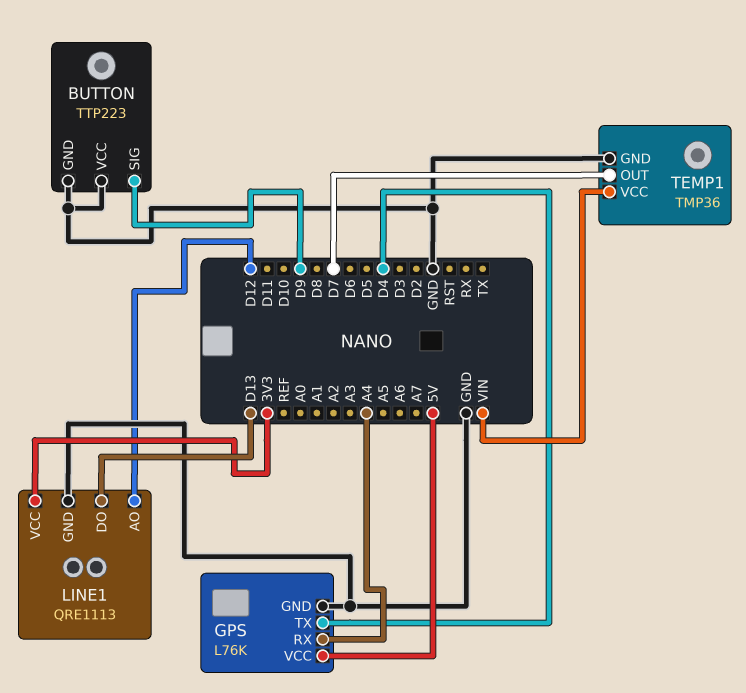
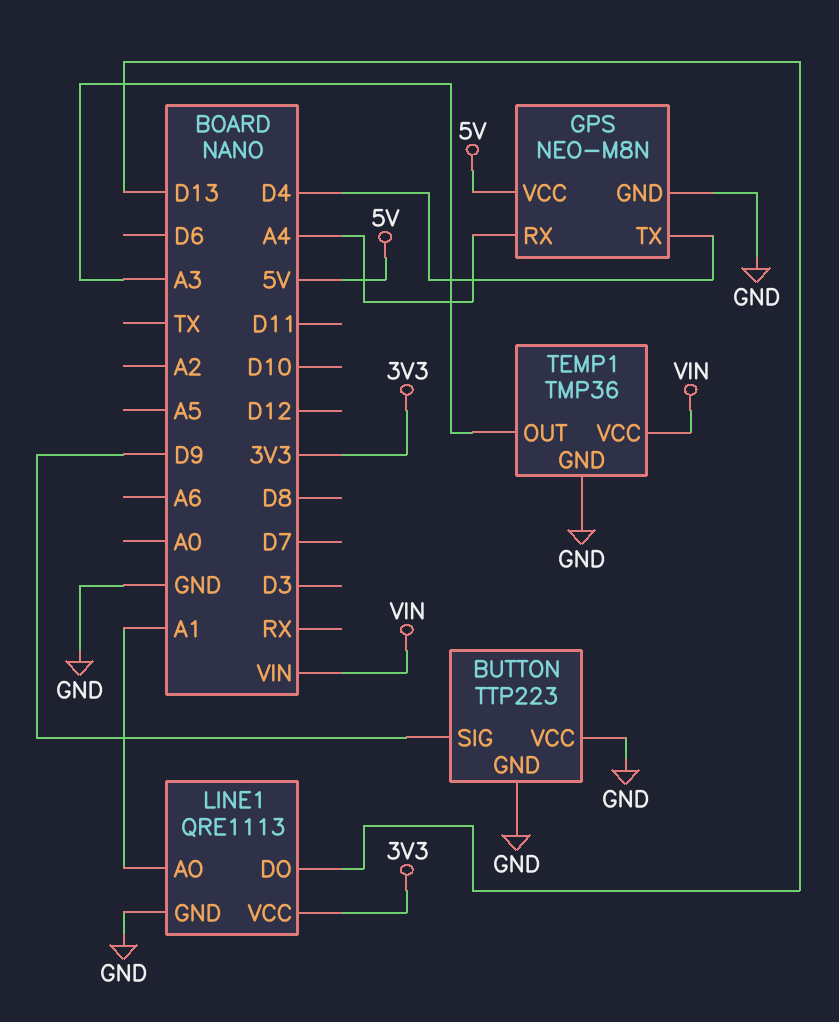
GPS: L76K -> NEO-M8N
LINE1 pin AO: D12 -> A1
TEMP1 pin OUT: D7 -> A3

